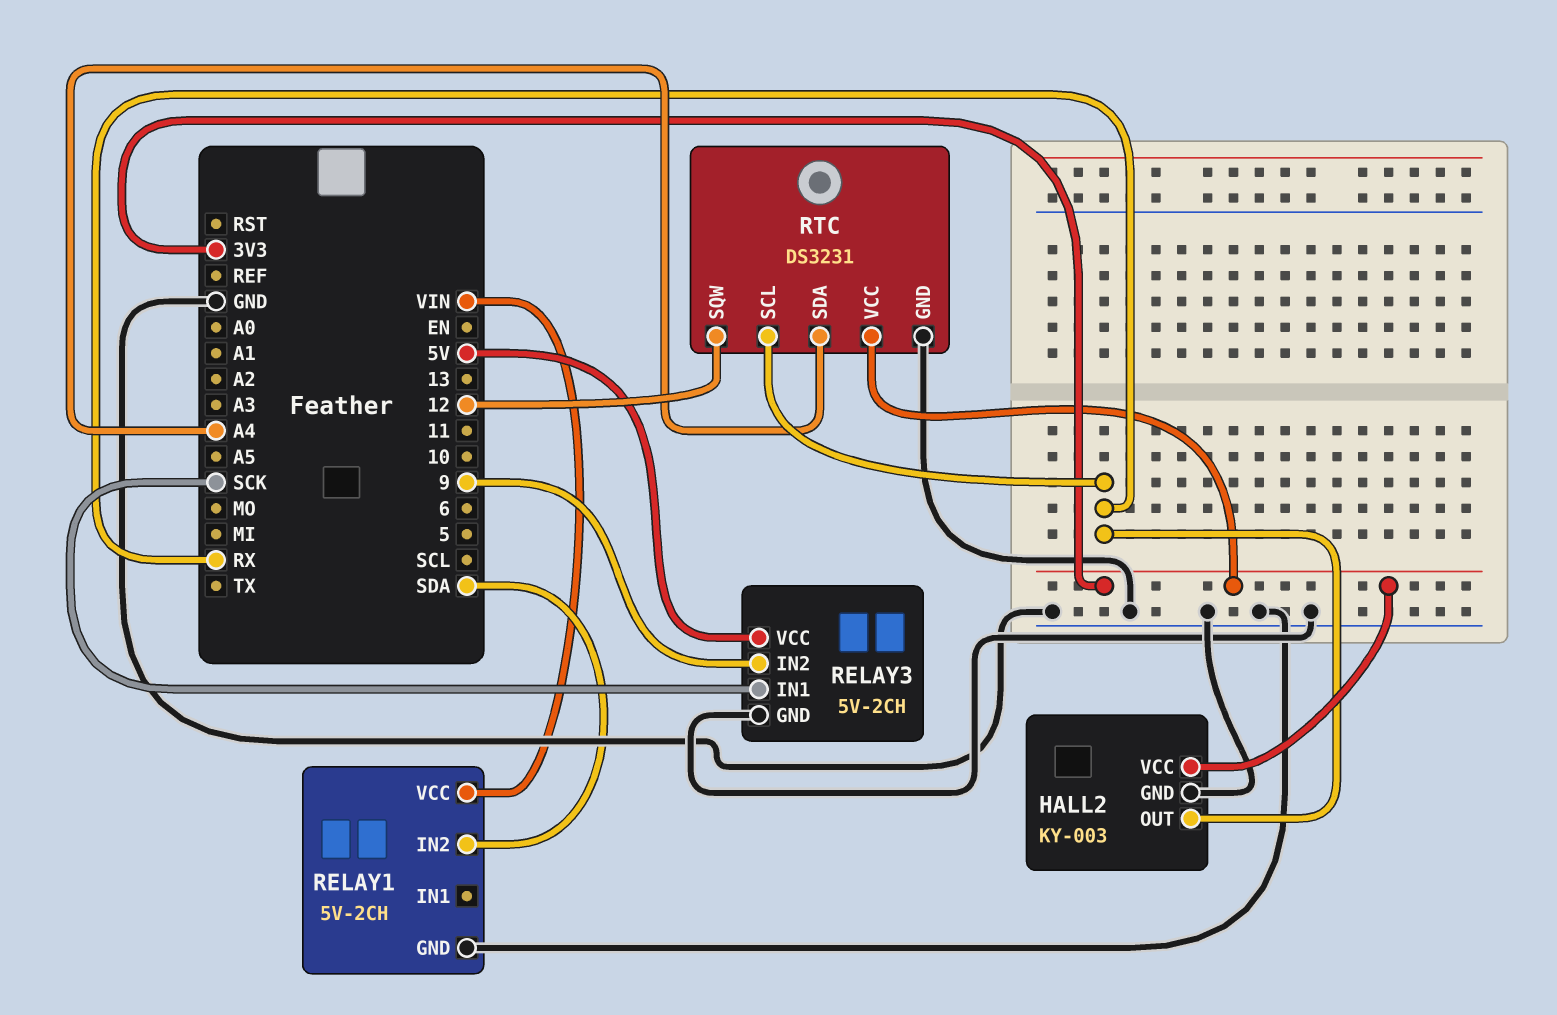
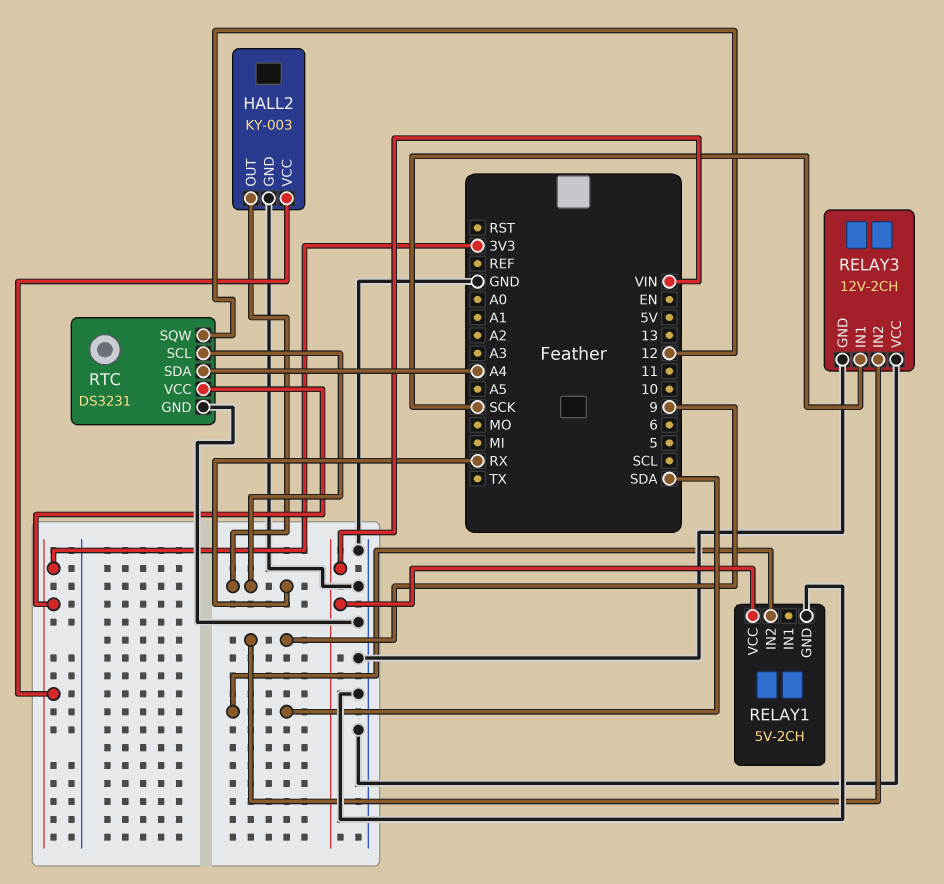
RELAY3: 5V-2CH -> 12V-2CH
RELAY3 pin VCC: 5V -> GND

